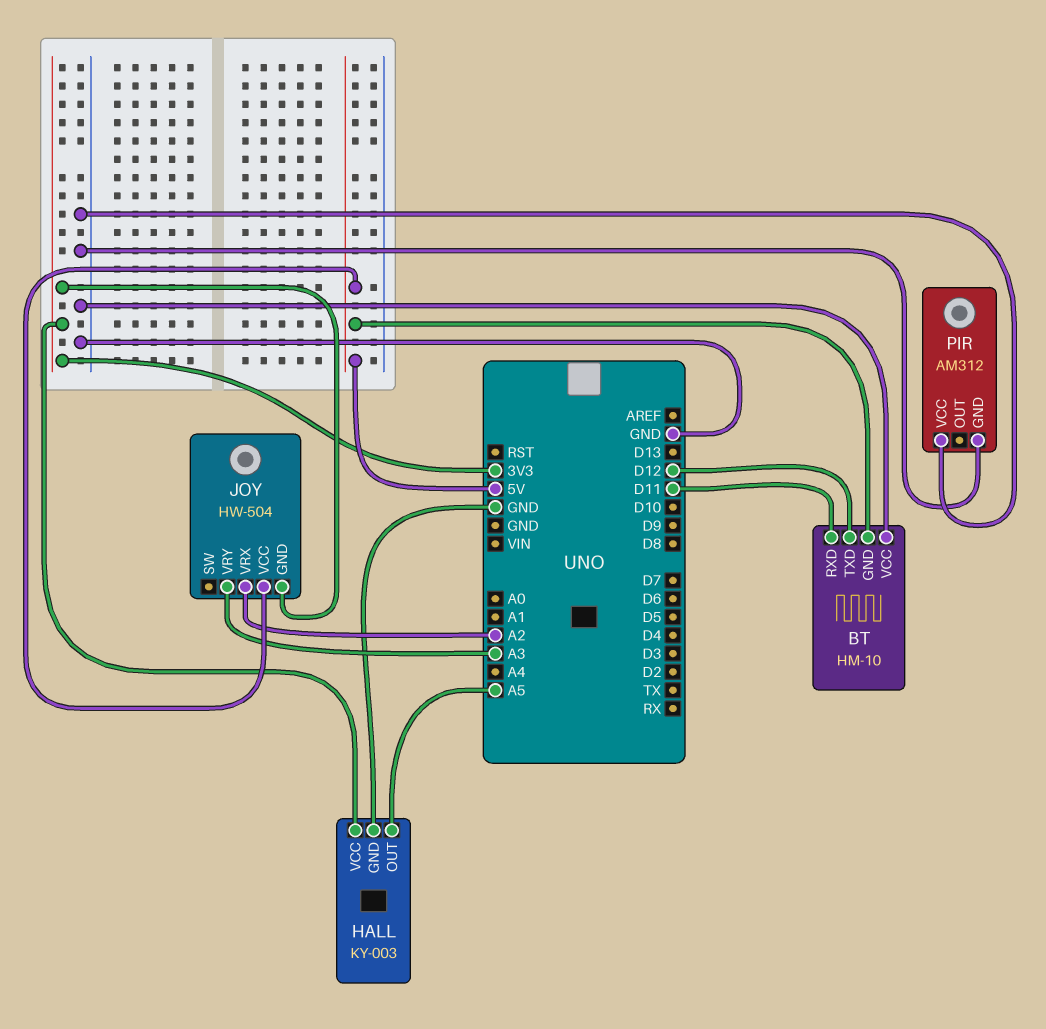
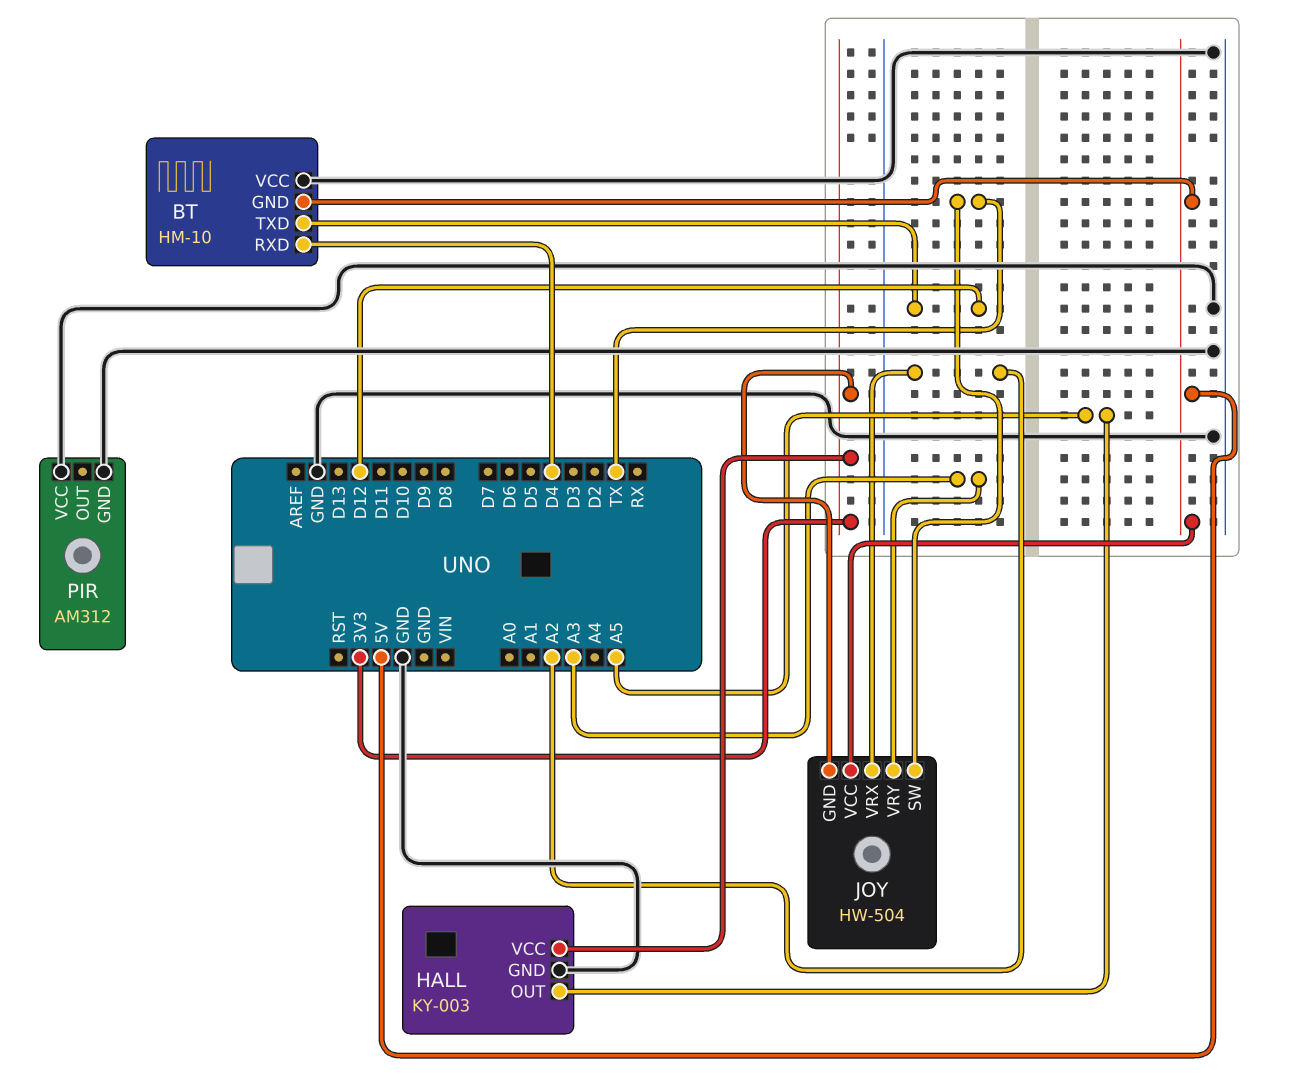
BT pin RXD: D11 -> D4
JOY pin SW: none -> TX

